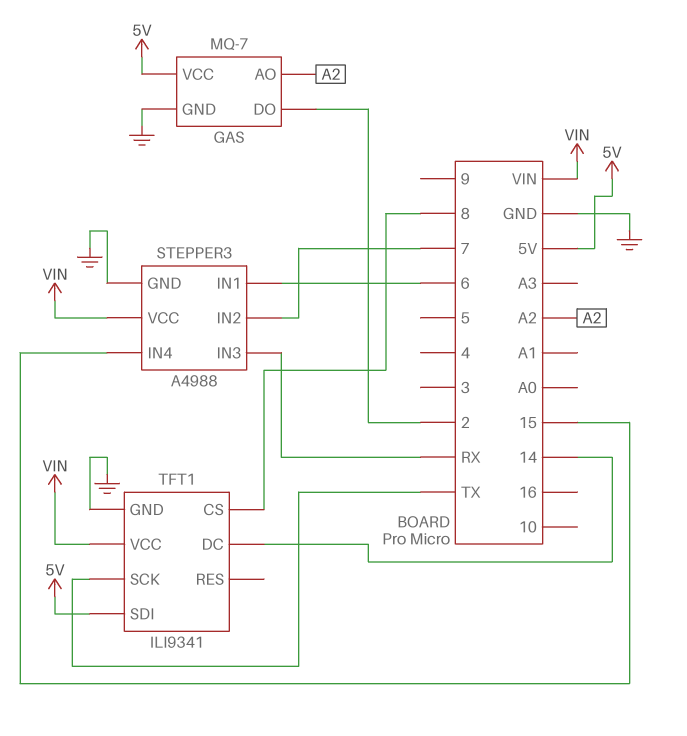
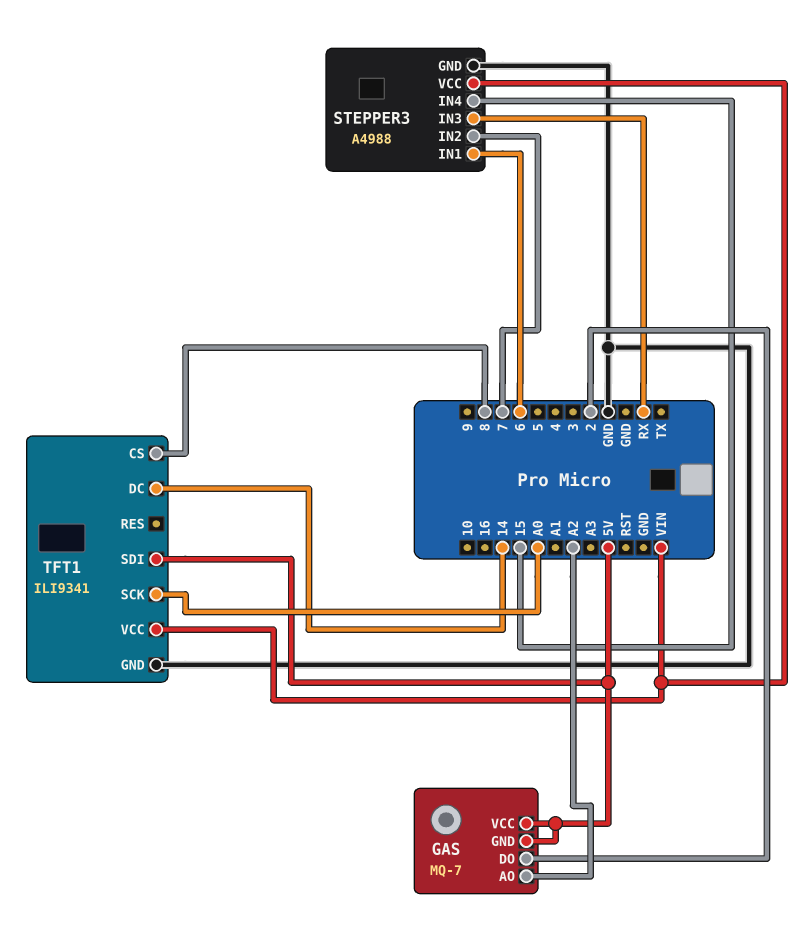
GAS pin GND: GND -> 5V
TFT1 pin SCK: TX -> A0

